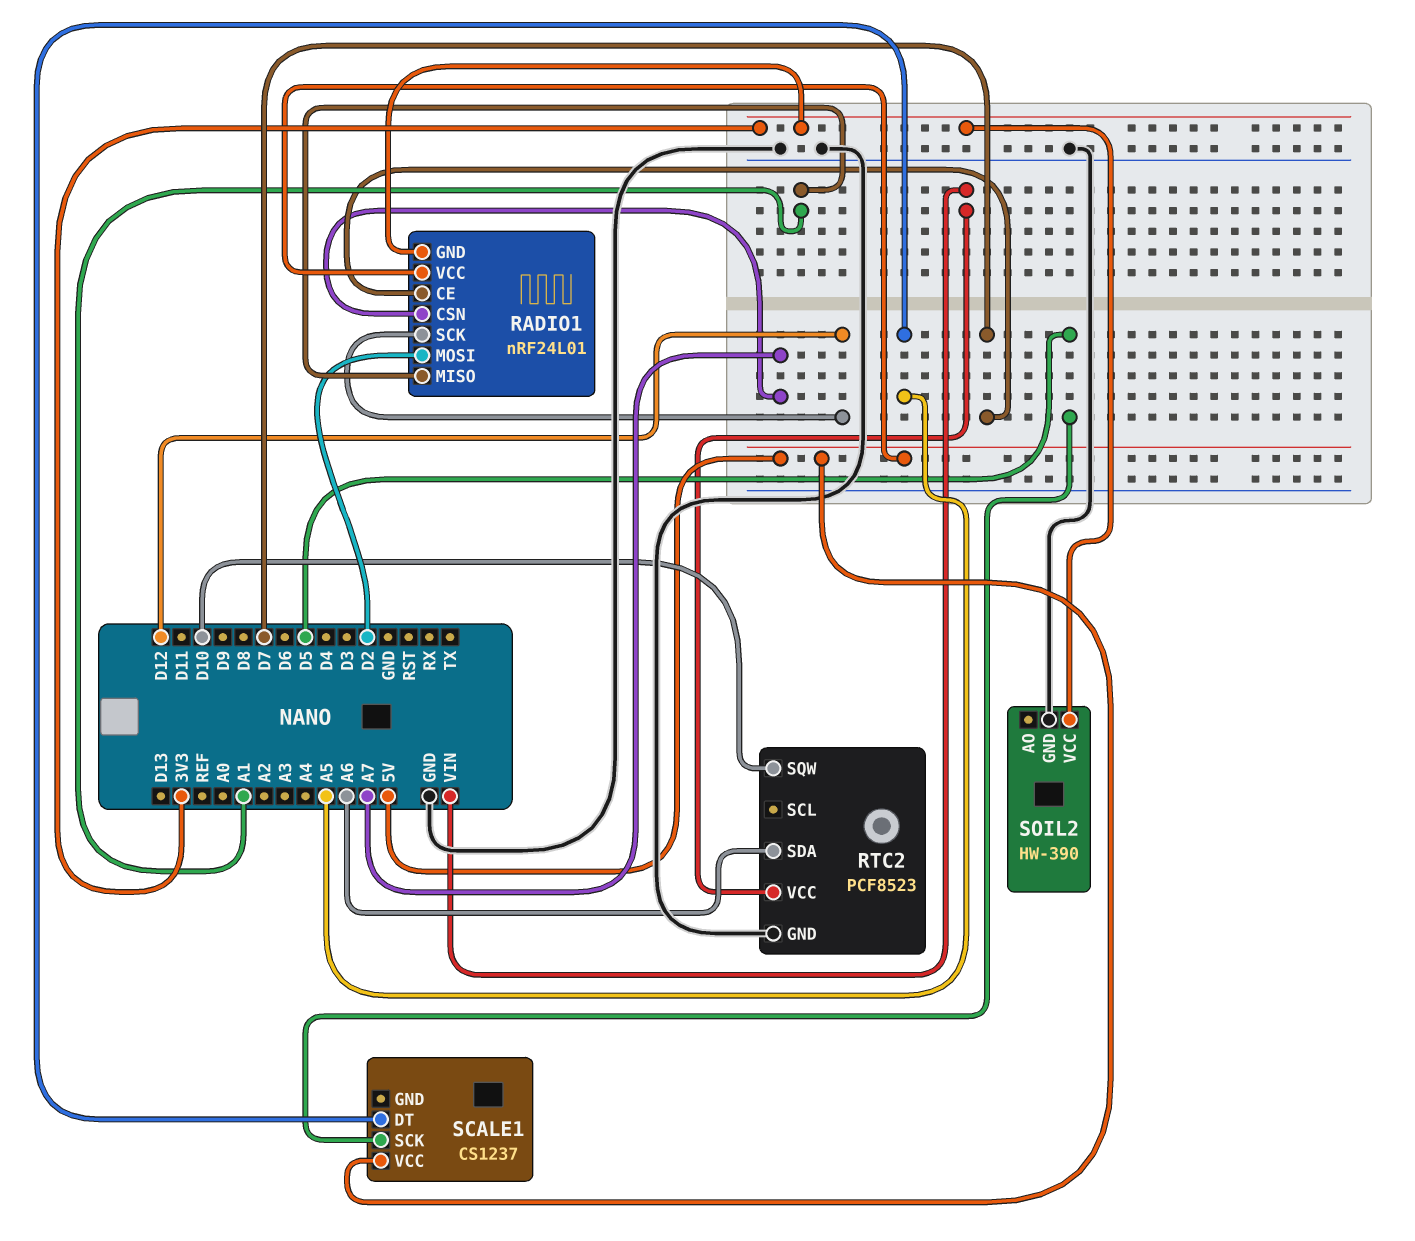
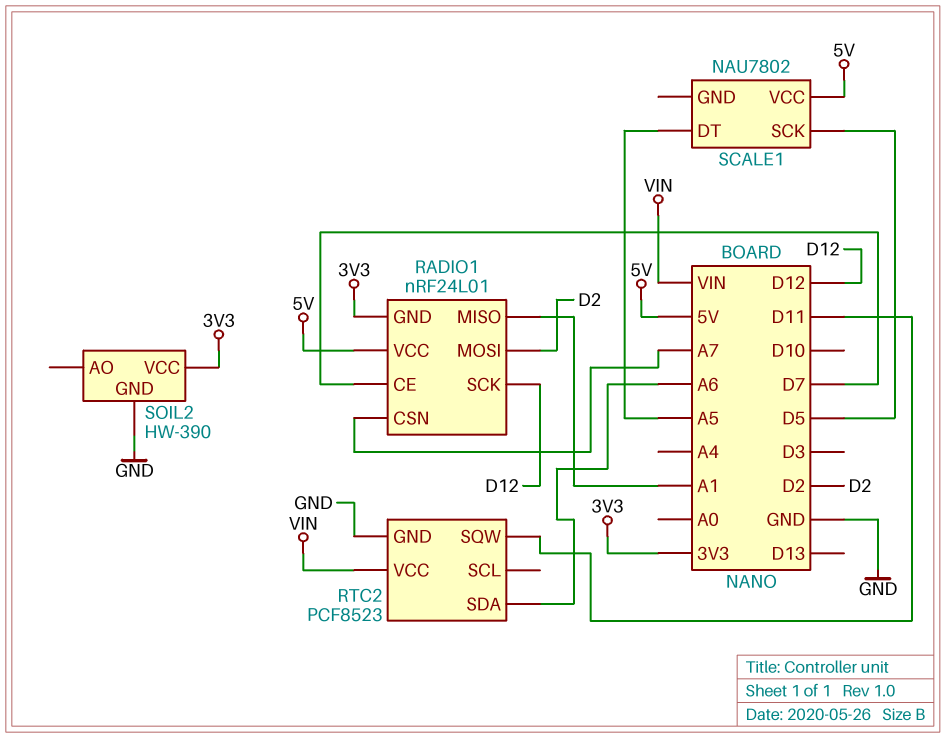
RTC2 pin SQW: D10 -> D11
SCALE1: CS1237 -> NAU7802

